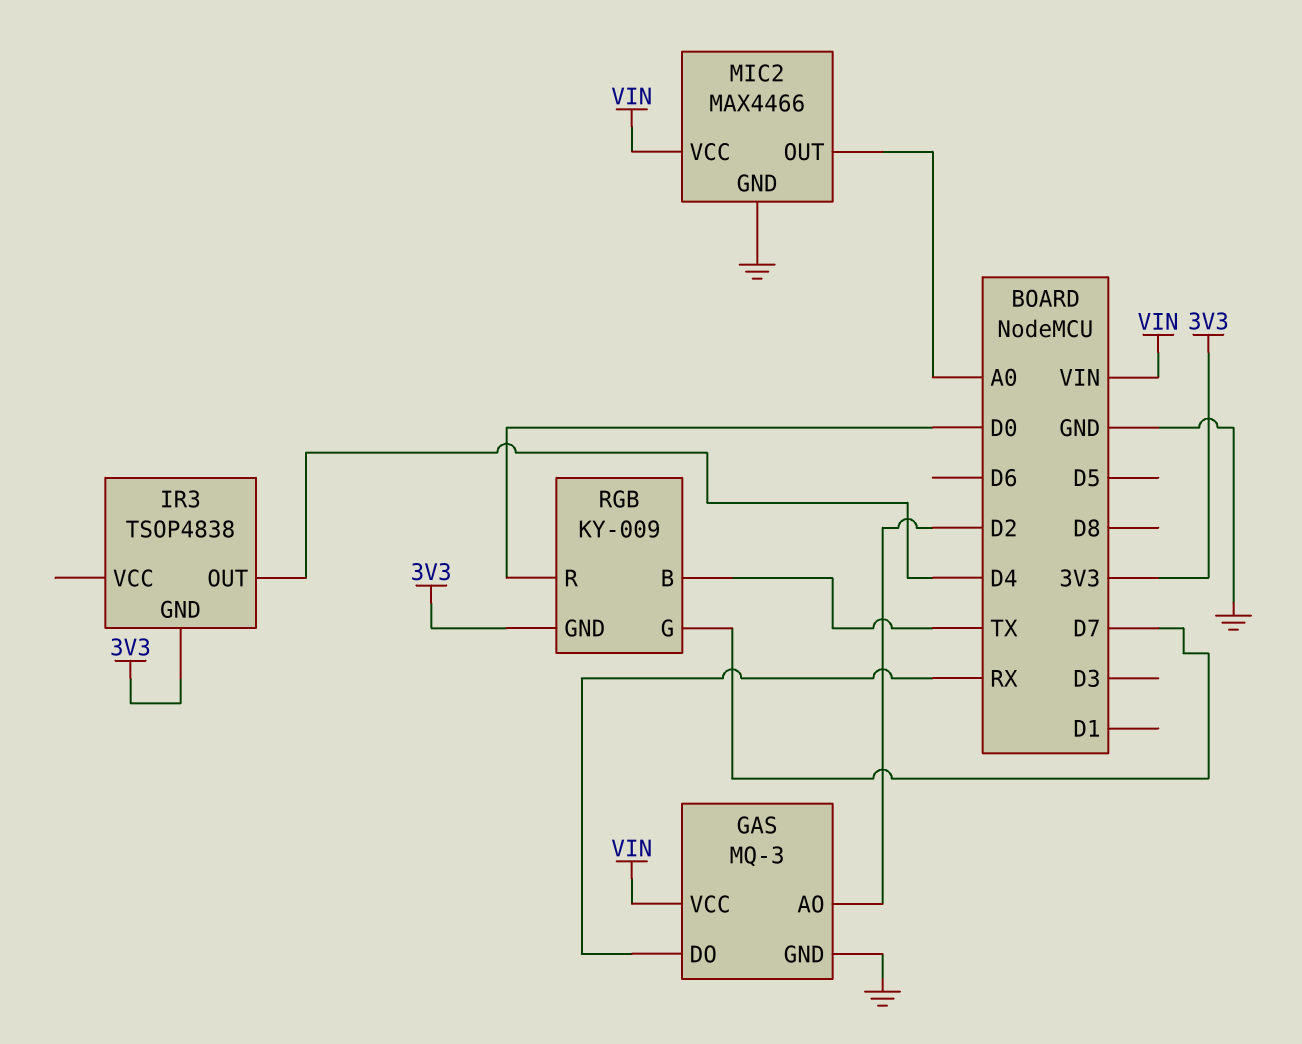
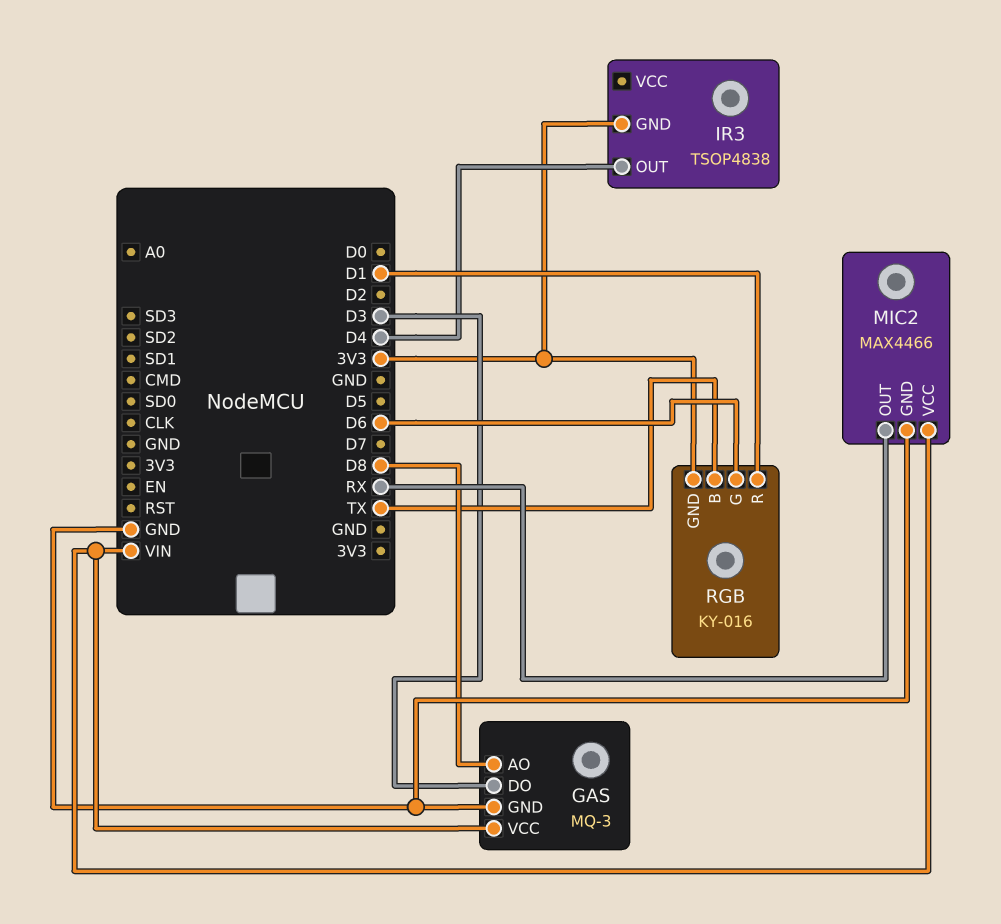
GAS pin AO: D2 -> D8
GAS pin DO: RX -> D3
MIC2 pin OUT: A0 -> RX
RGB: KY-009 -> KY-016
RGB pin G: D7 -> D6
RGB pin R: D0 -> D1

